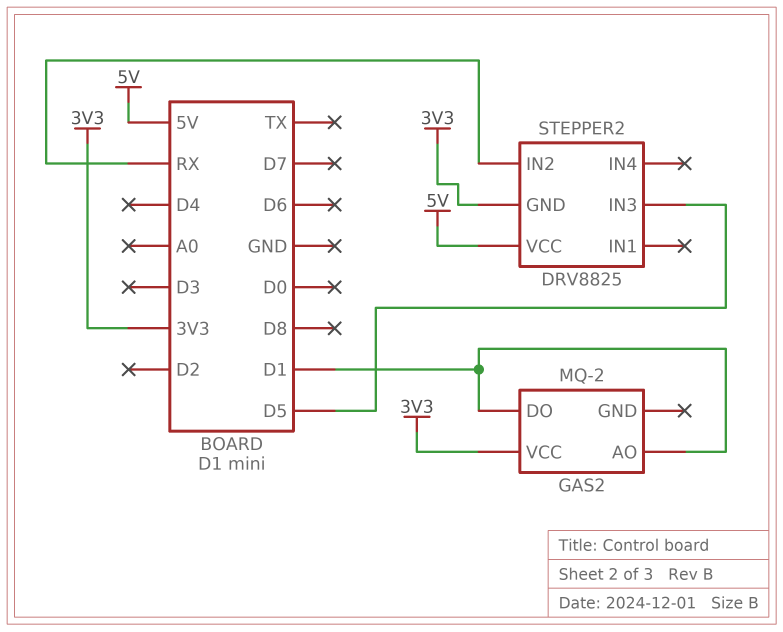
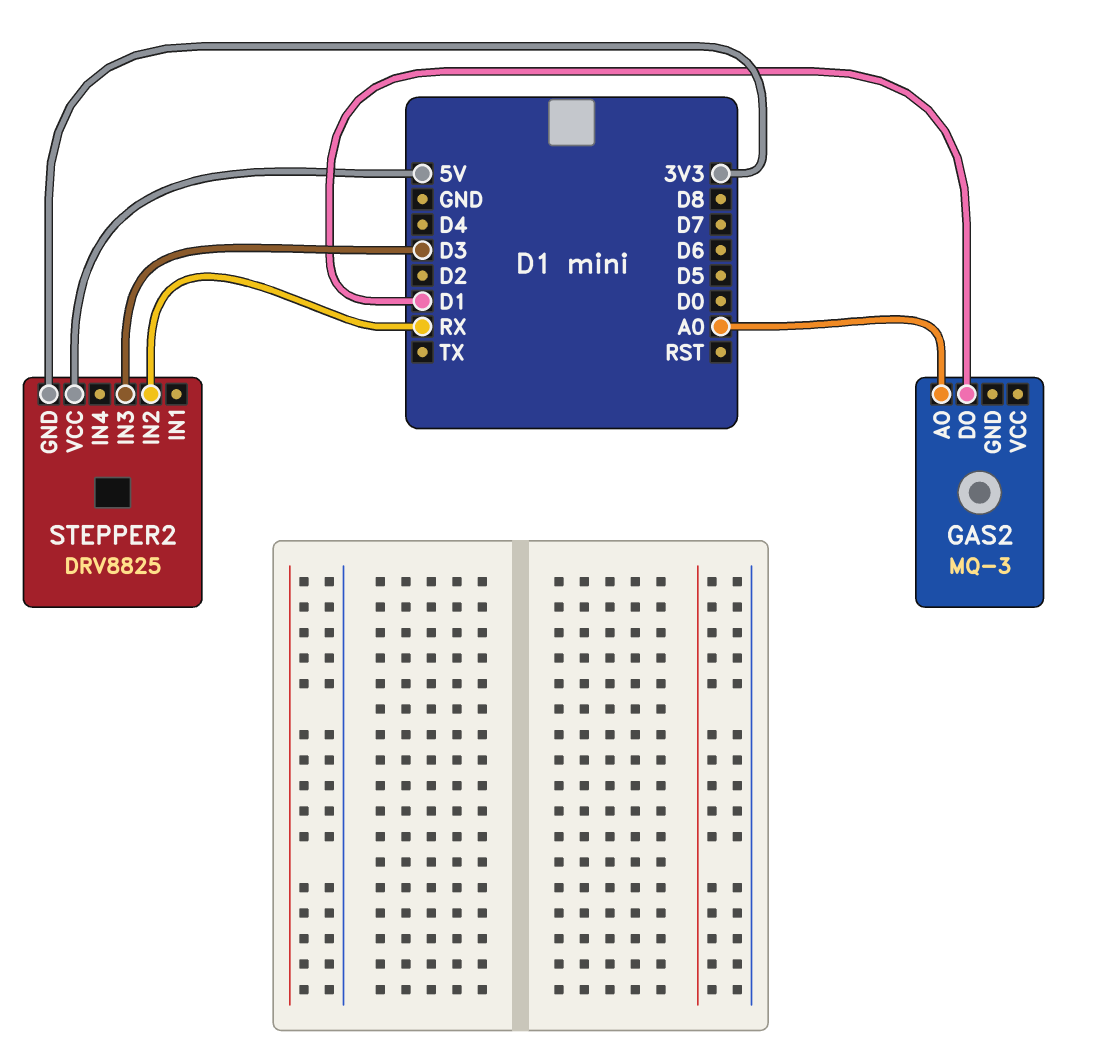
GAS2: MQ-2 -> MQ-3
GAS2 pin AO: D1 -> A0
GAS2 pin VCC: 3V3 -> none
STEPPER2 pin IN3: D5 -> D3

